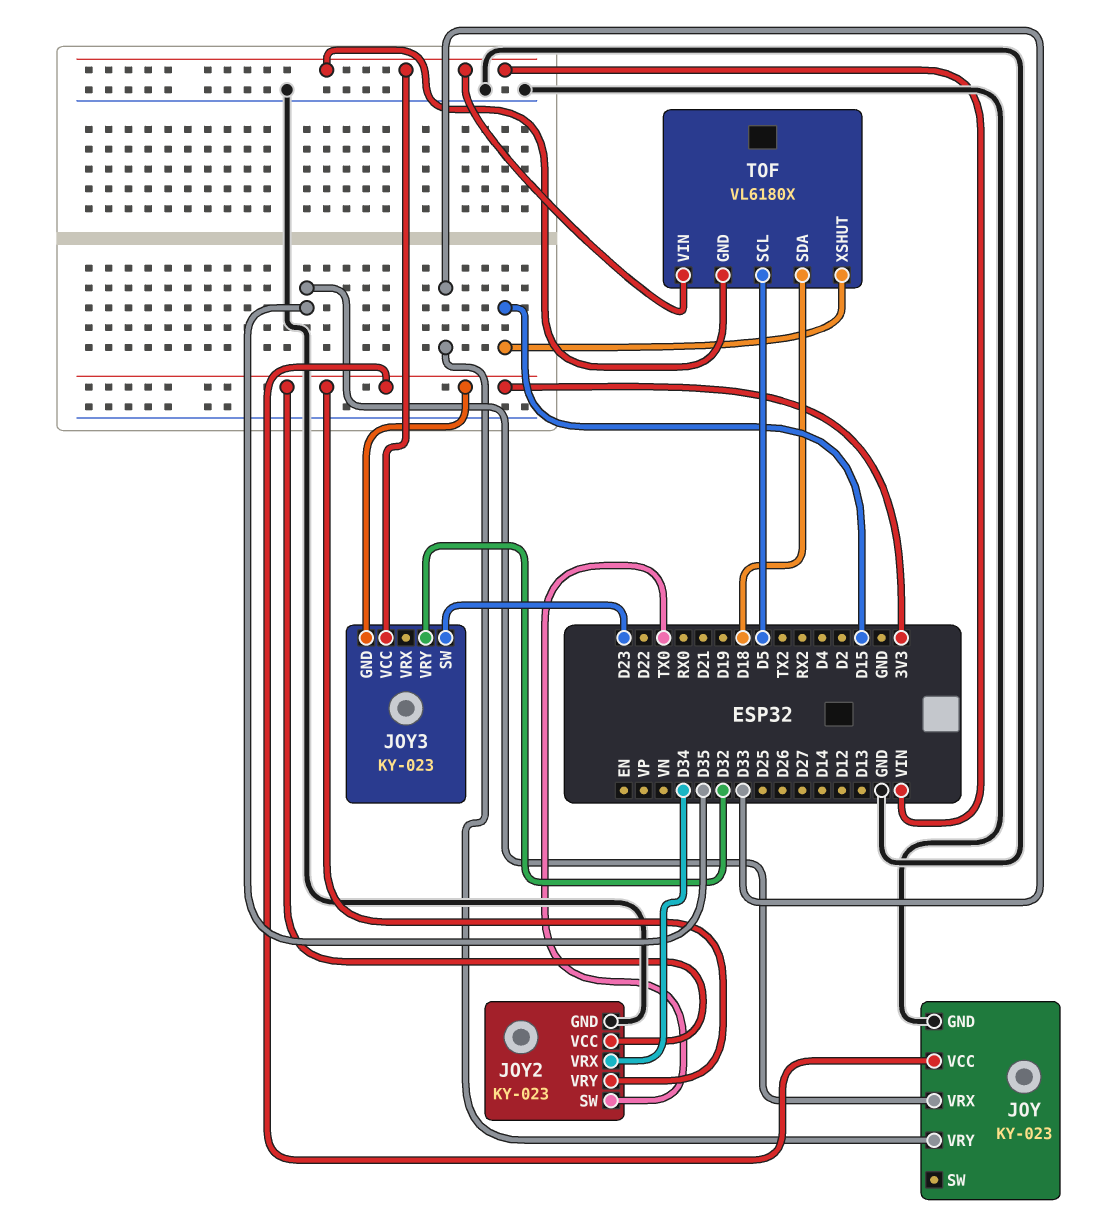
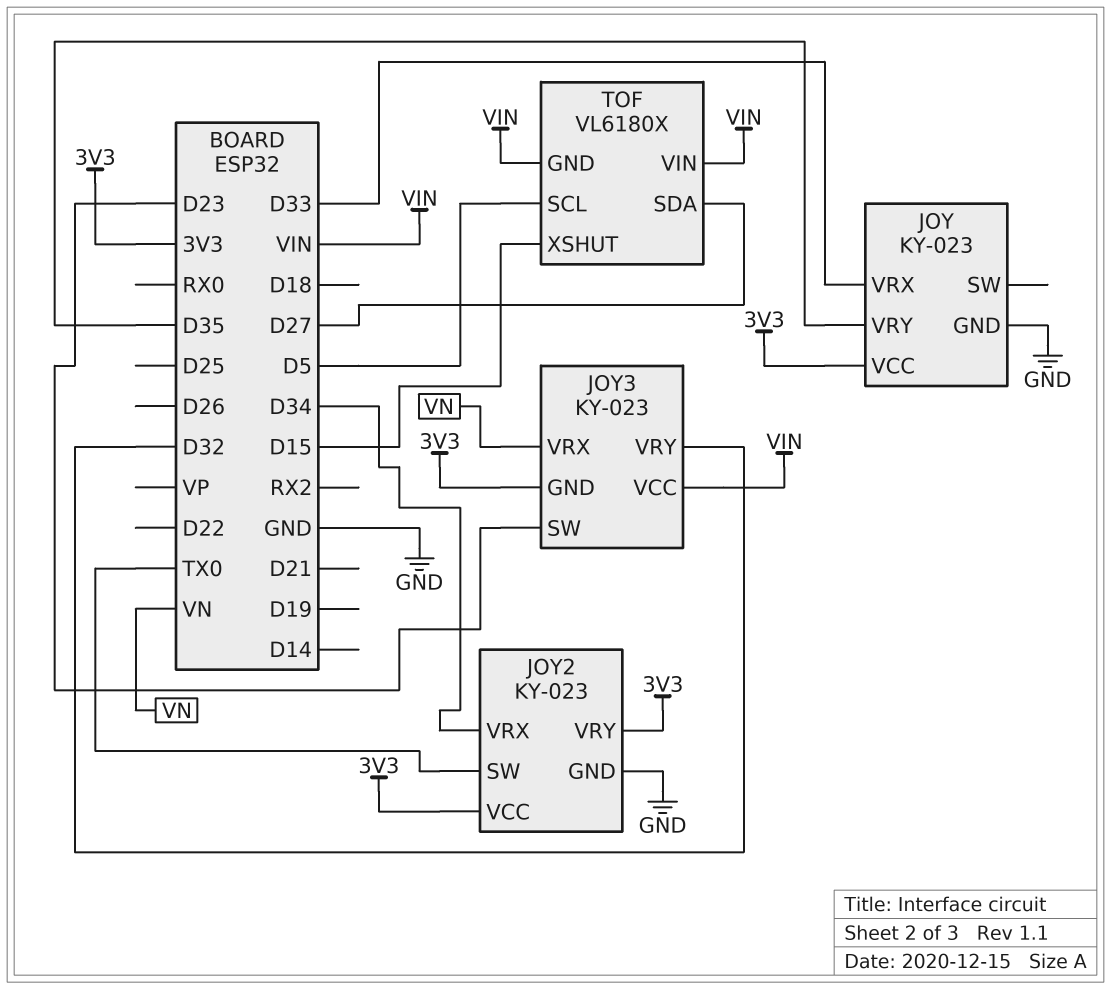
JOY pin VRX: D35 -> D33
JOY pin VRY: D33 -> D35
JOY3 pin VRX: none -> VN
TOF pin SDA: D18 -> D27

